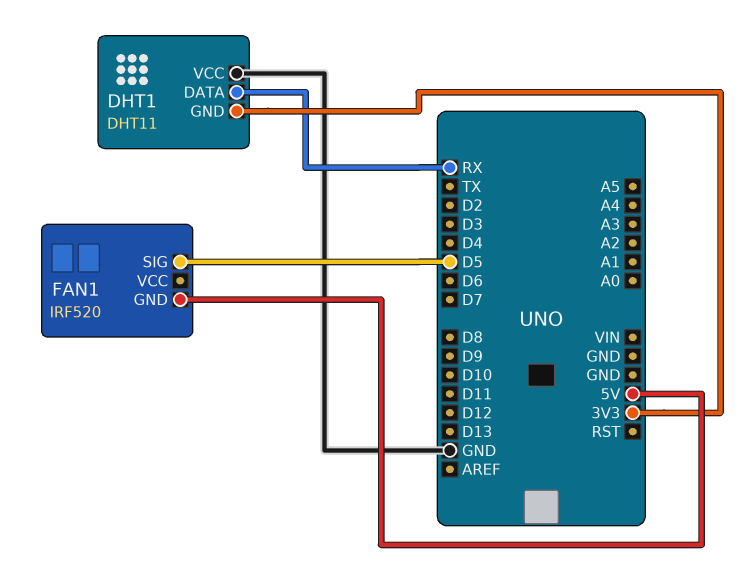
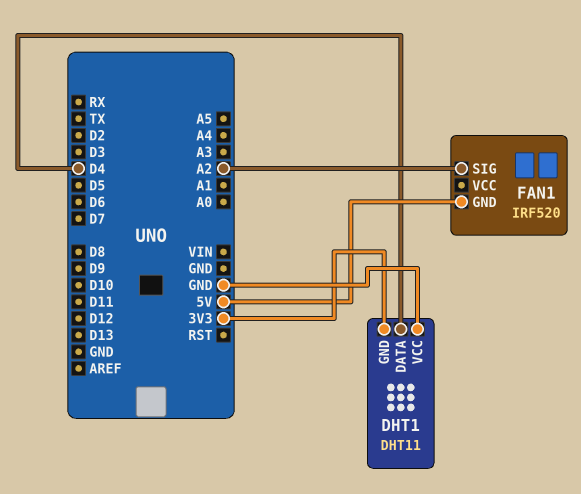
DHT1 pin DATA: RX -> D4
FAN1 pin SIG: D5 -> A2

